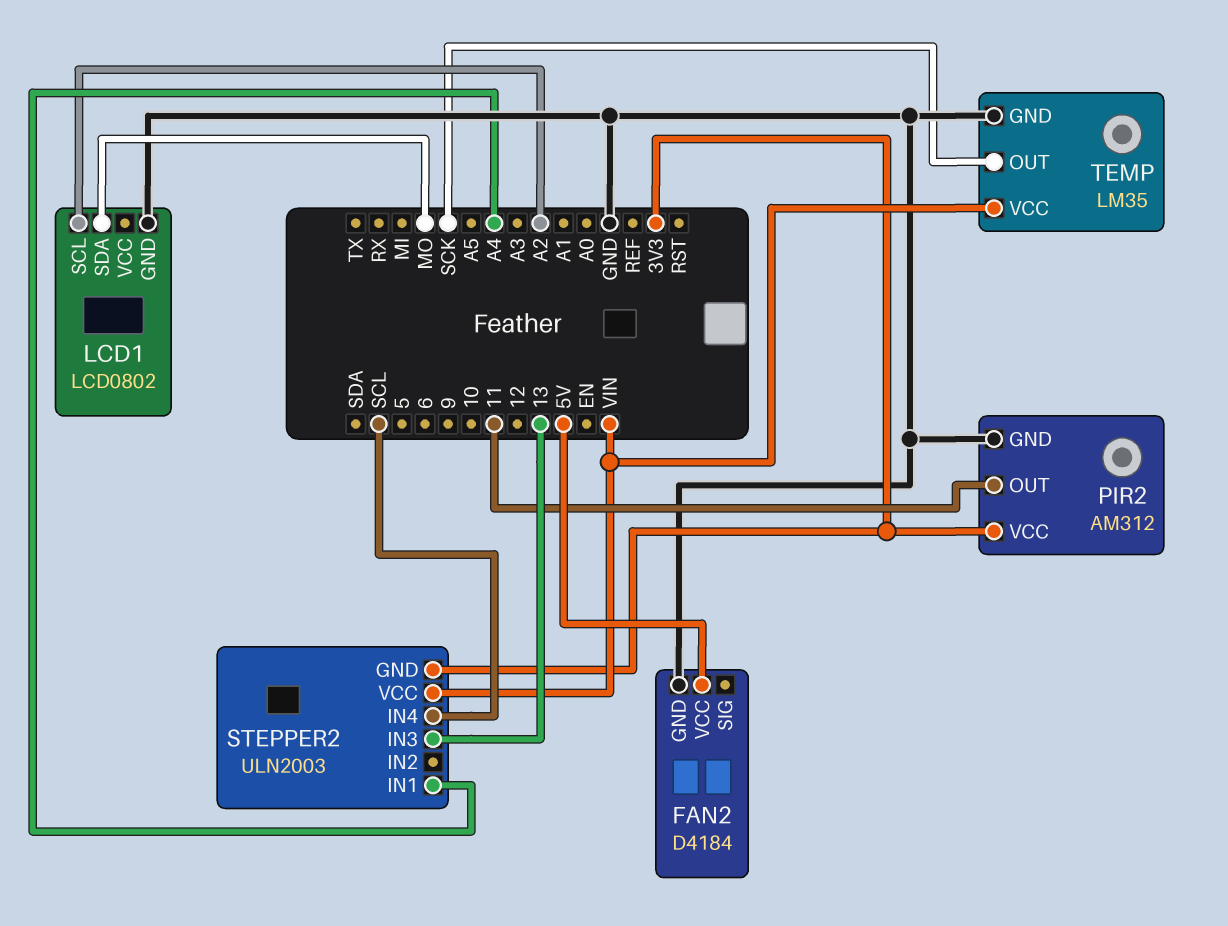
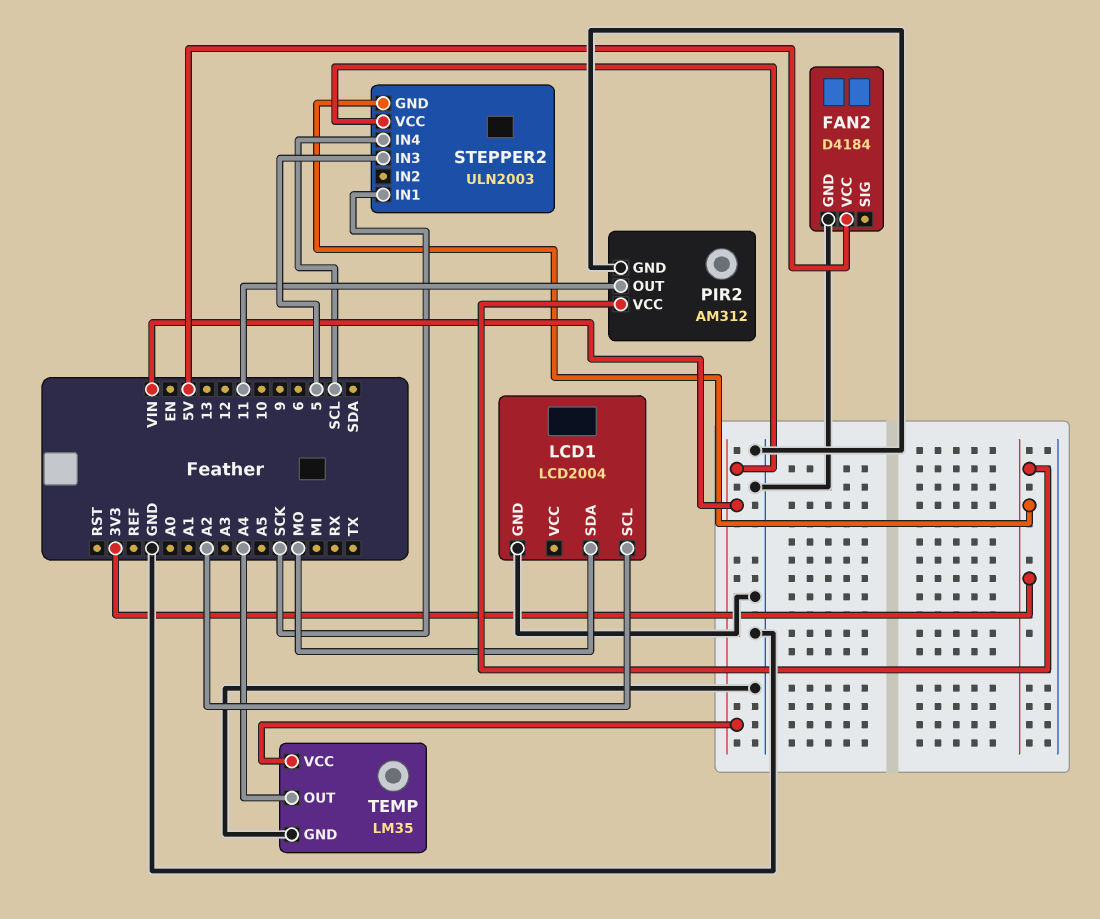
LCD1: LCD0802 -> LCD2004
STEPPER2 pin IN1: A4 -> SCK
STEPPER2 pin IN3: 13 -> 5
TEMP pin OUT: SCK -> A4

